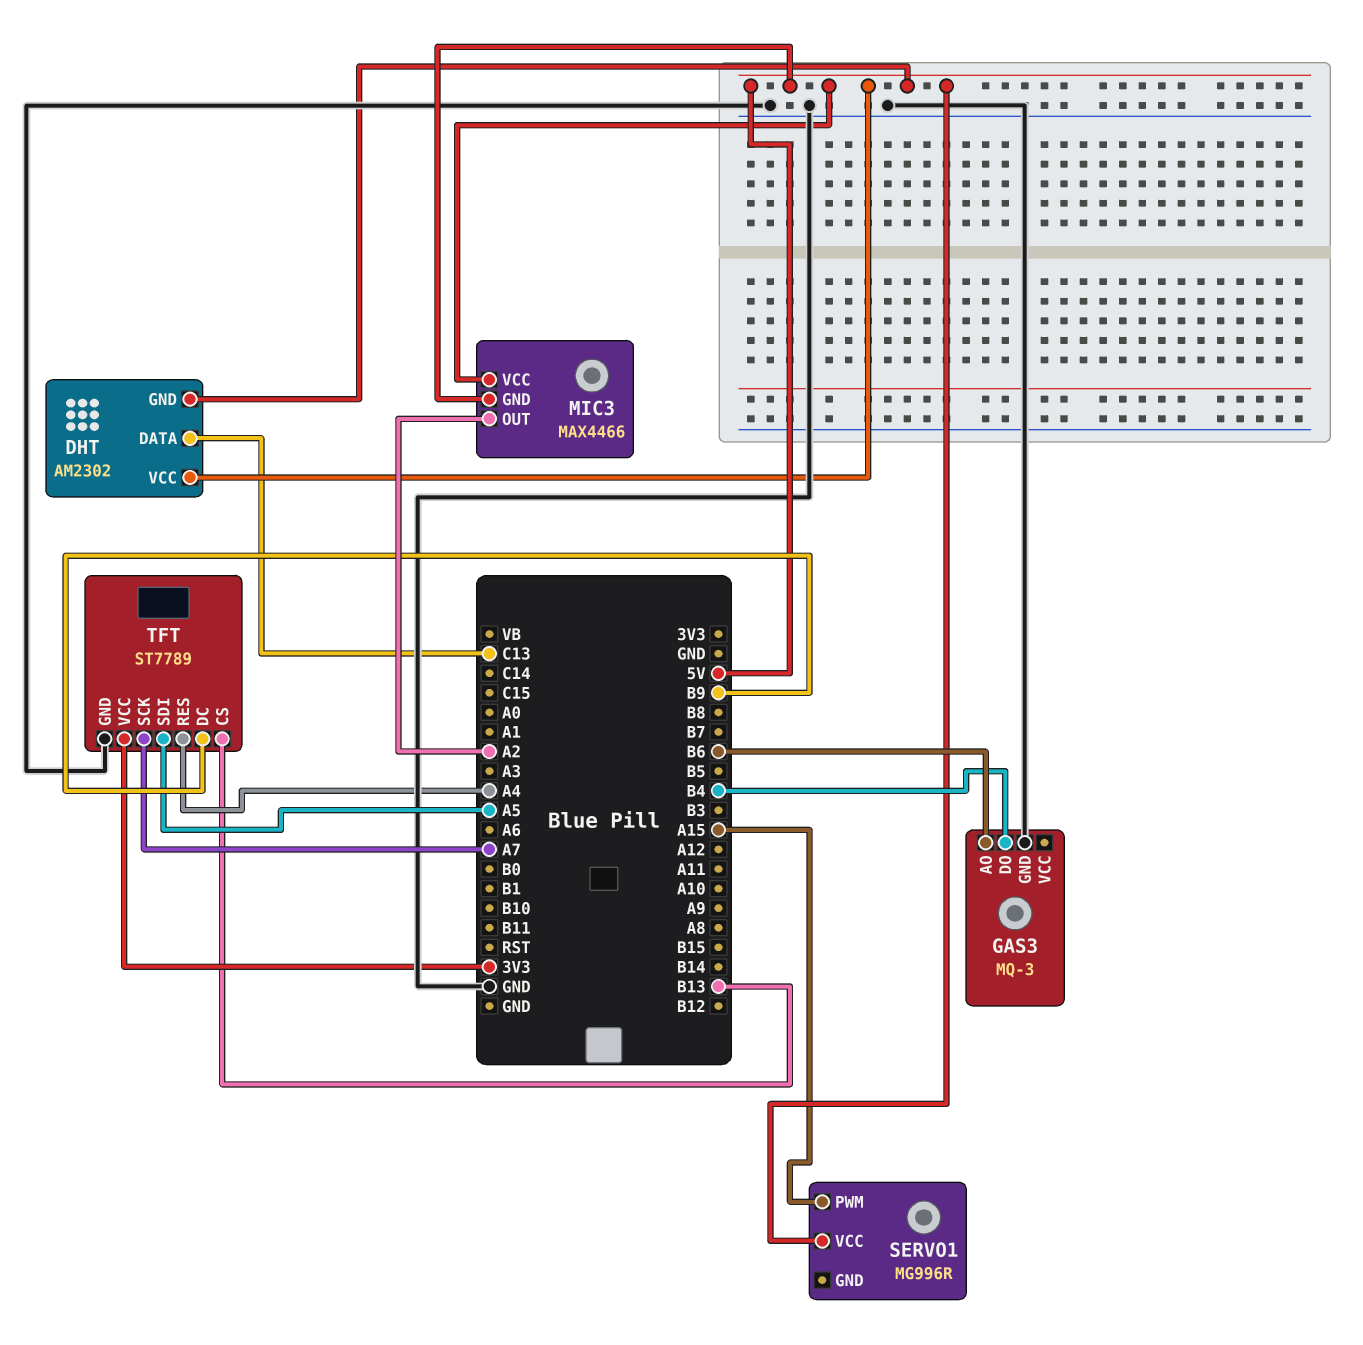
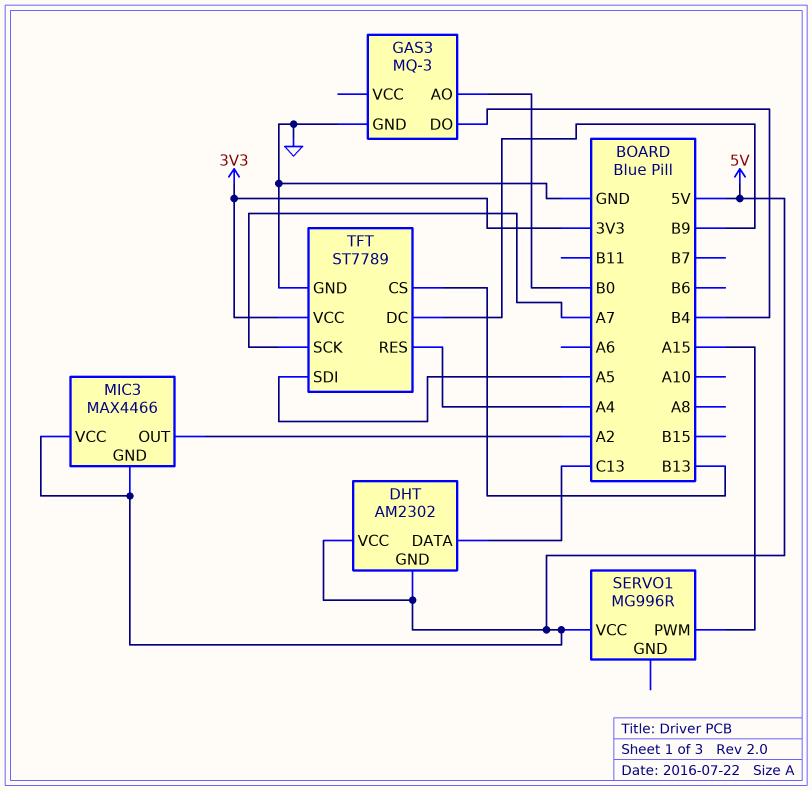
GAS3 pin AO: B6 -> B0

